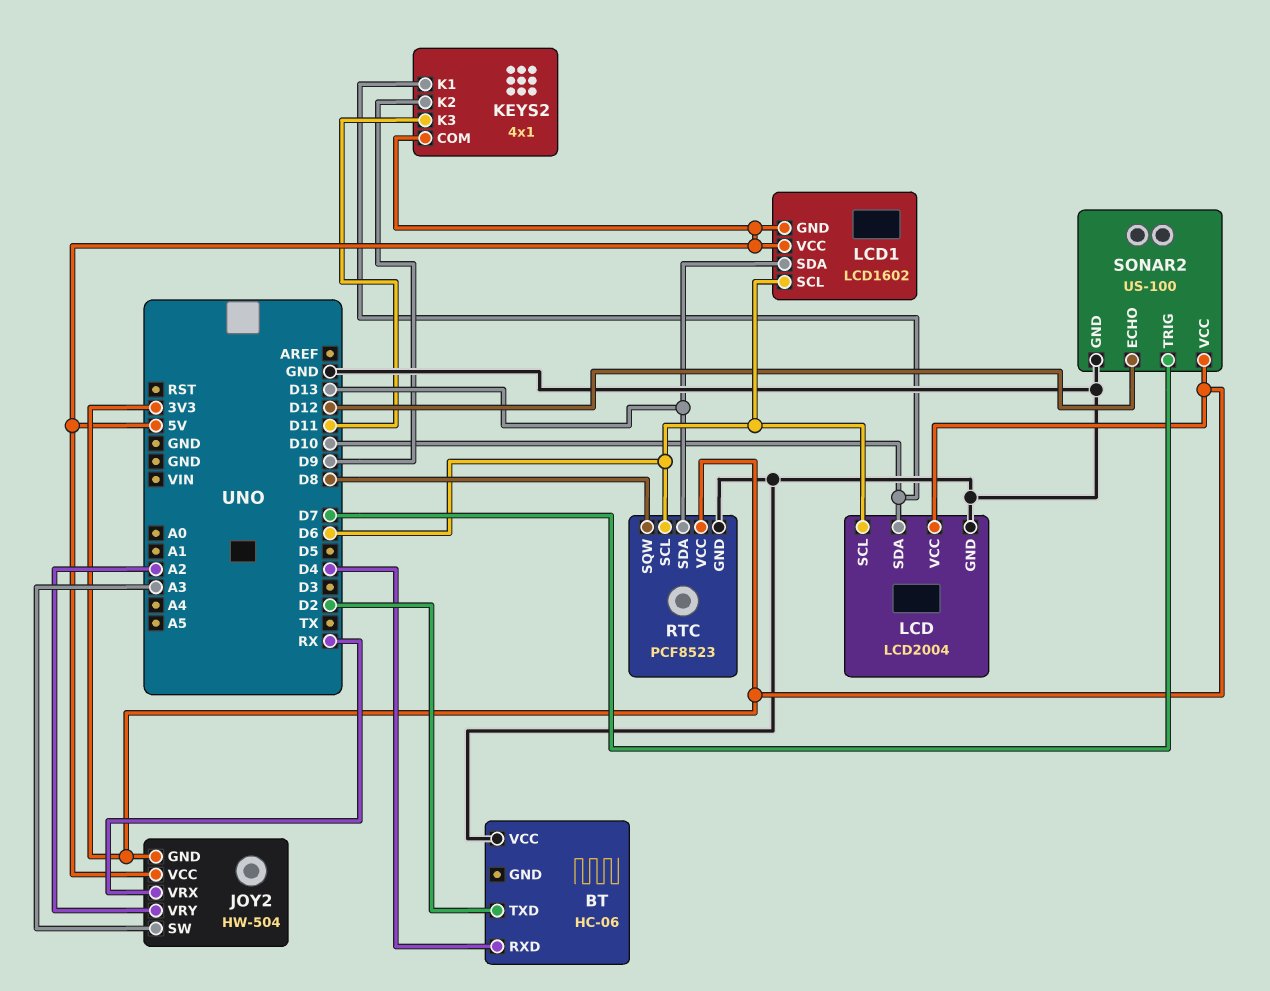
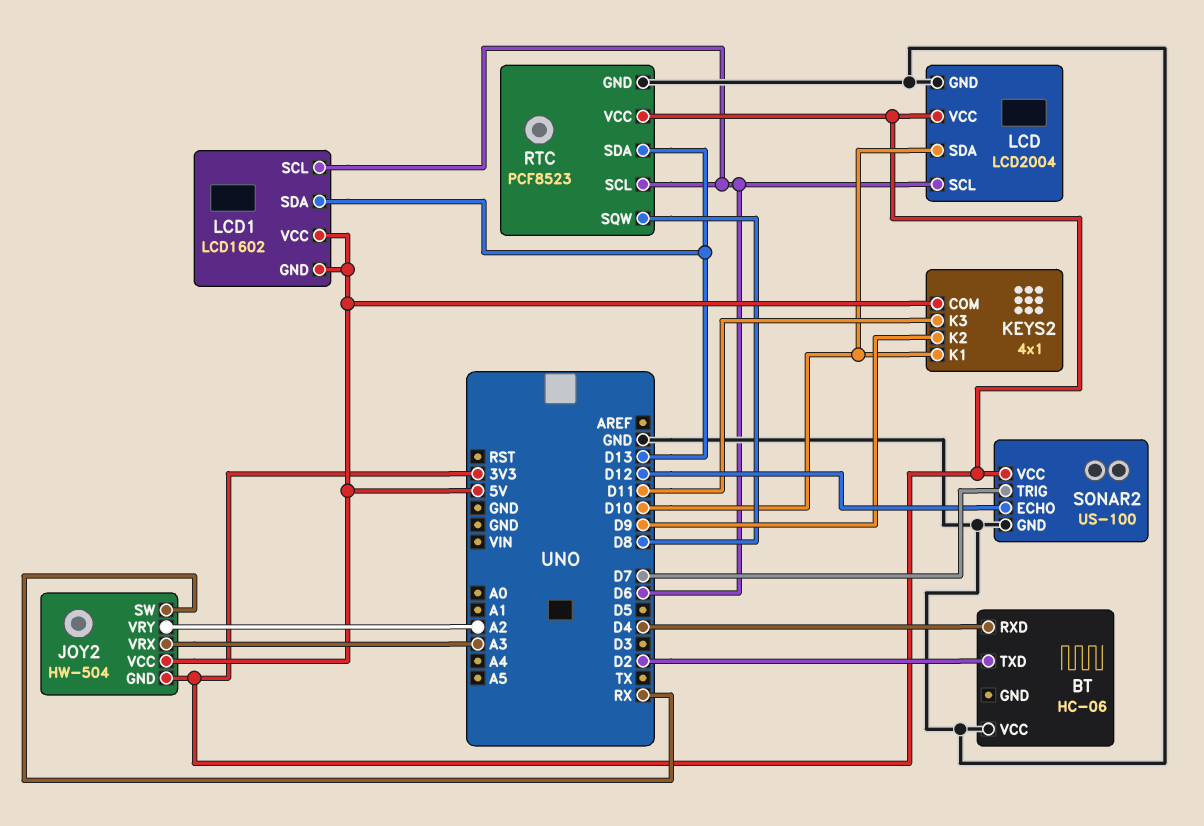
JOY2 pin SW: A3 -> RX
JOY2 pin VRX: RX -> A3

